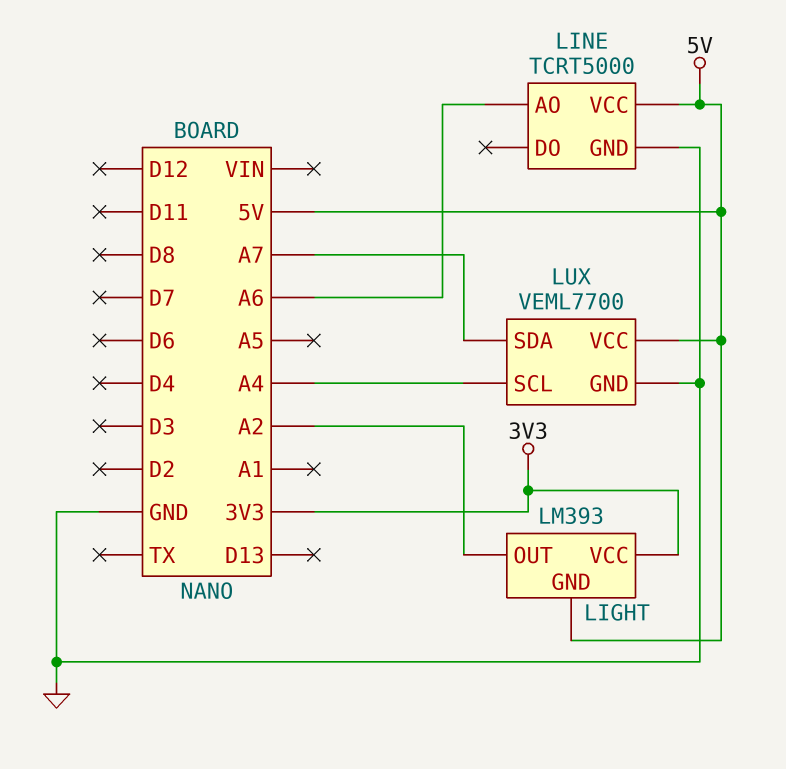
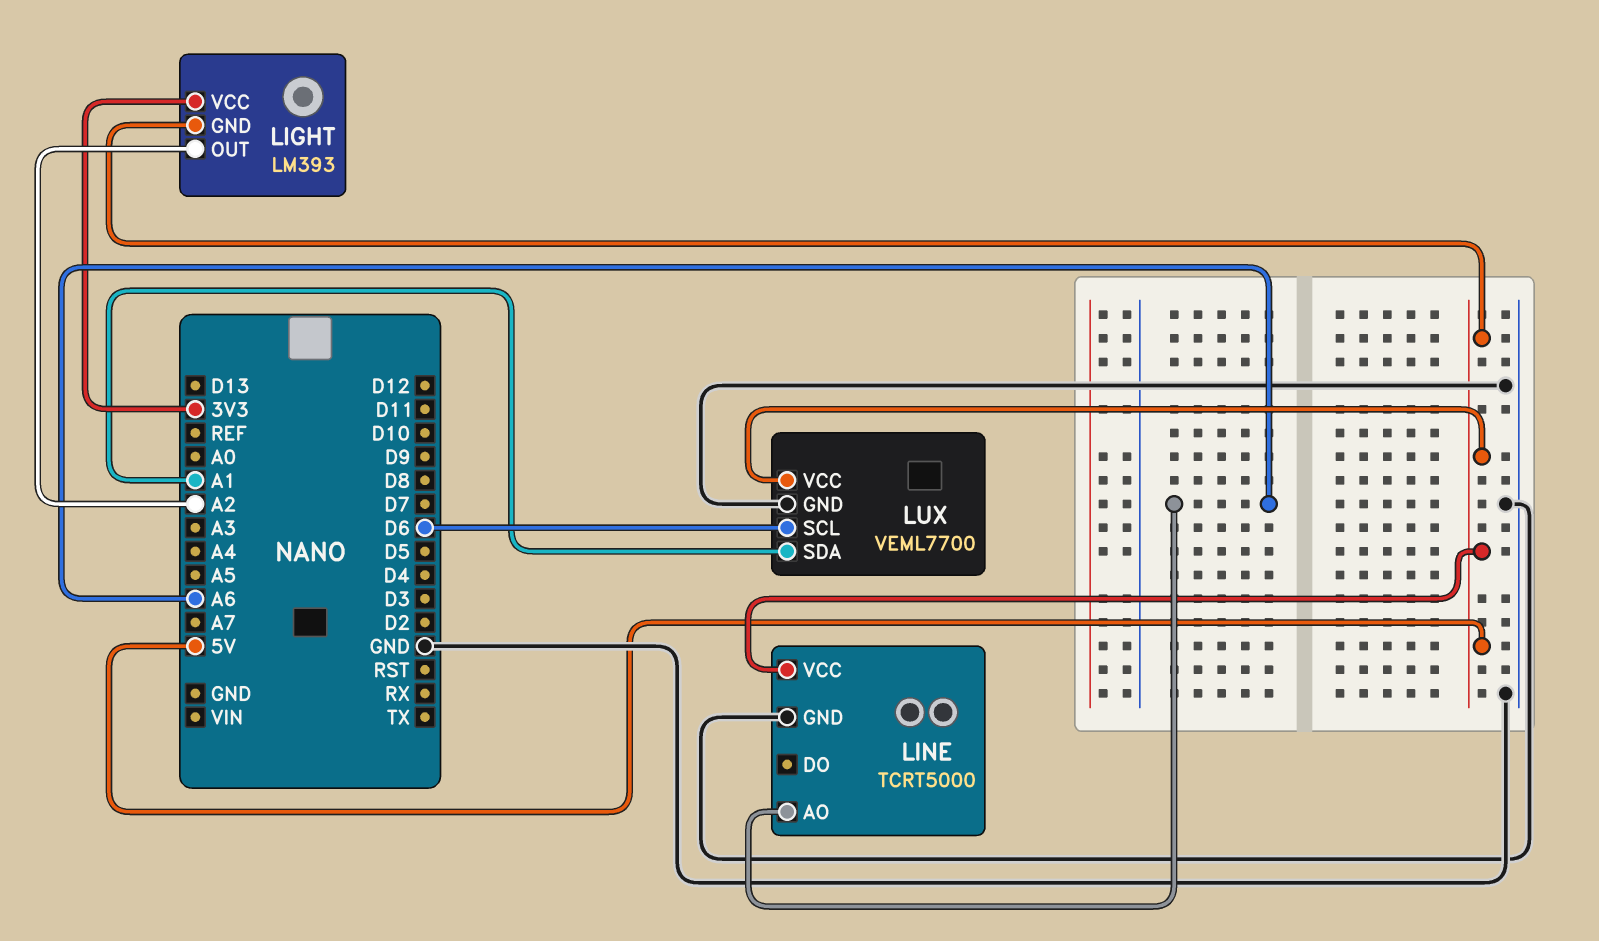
LUX pin SCL: A4 -> D6
LUX pin SDA: A7 -> A1

